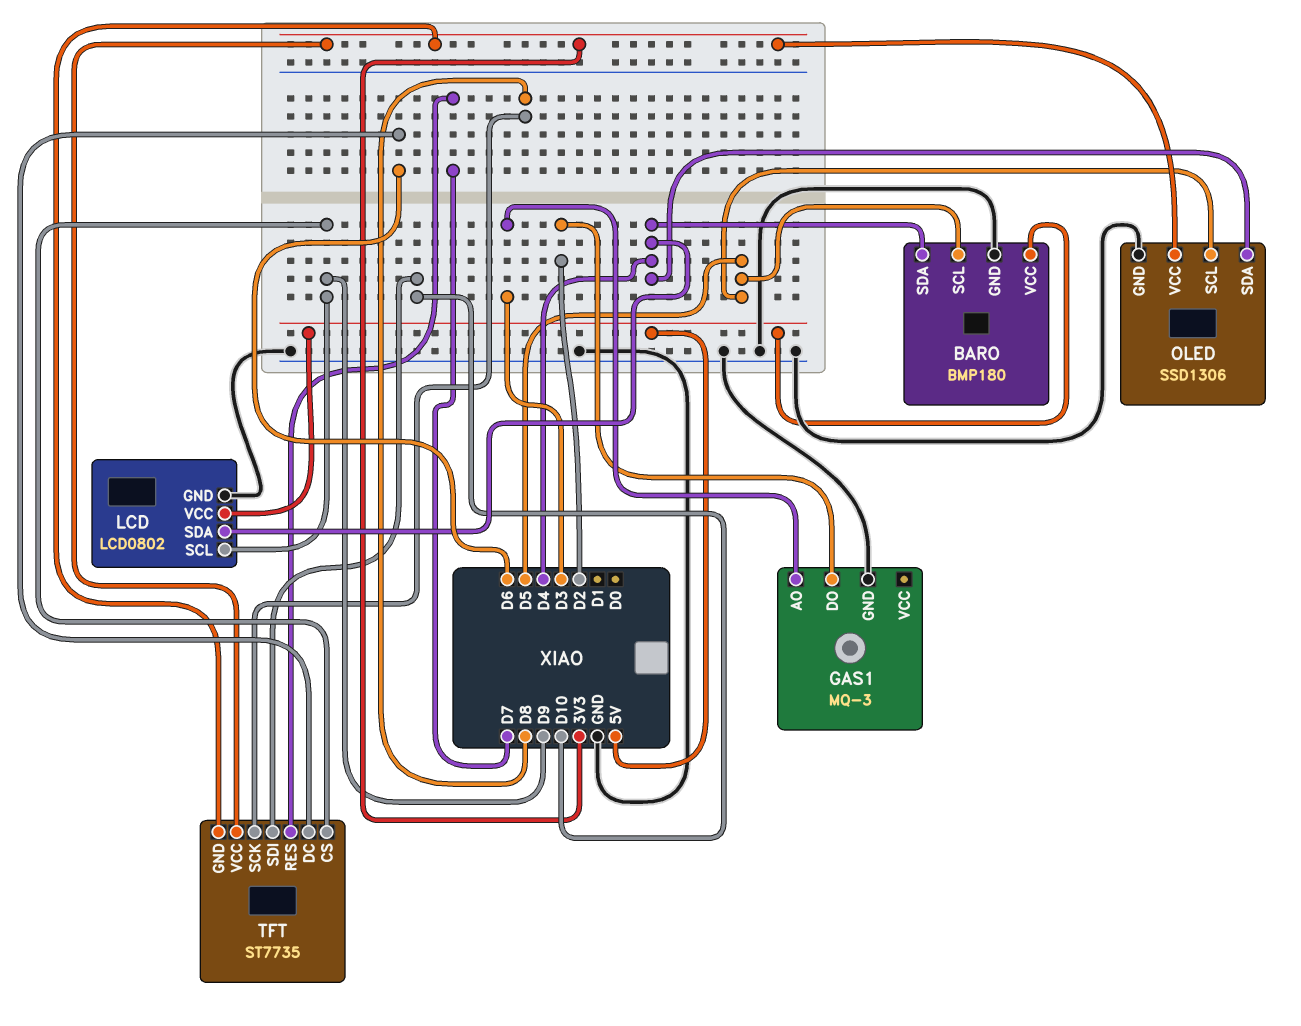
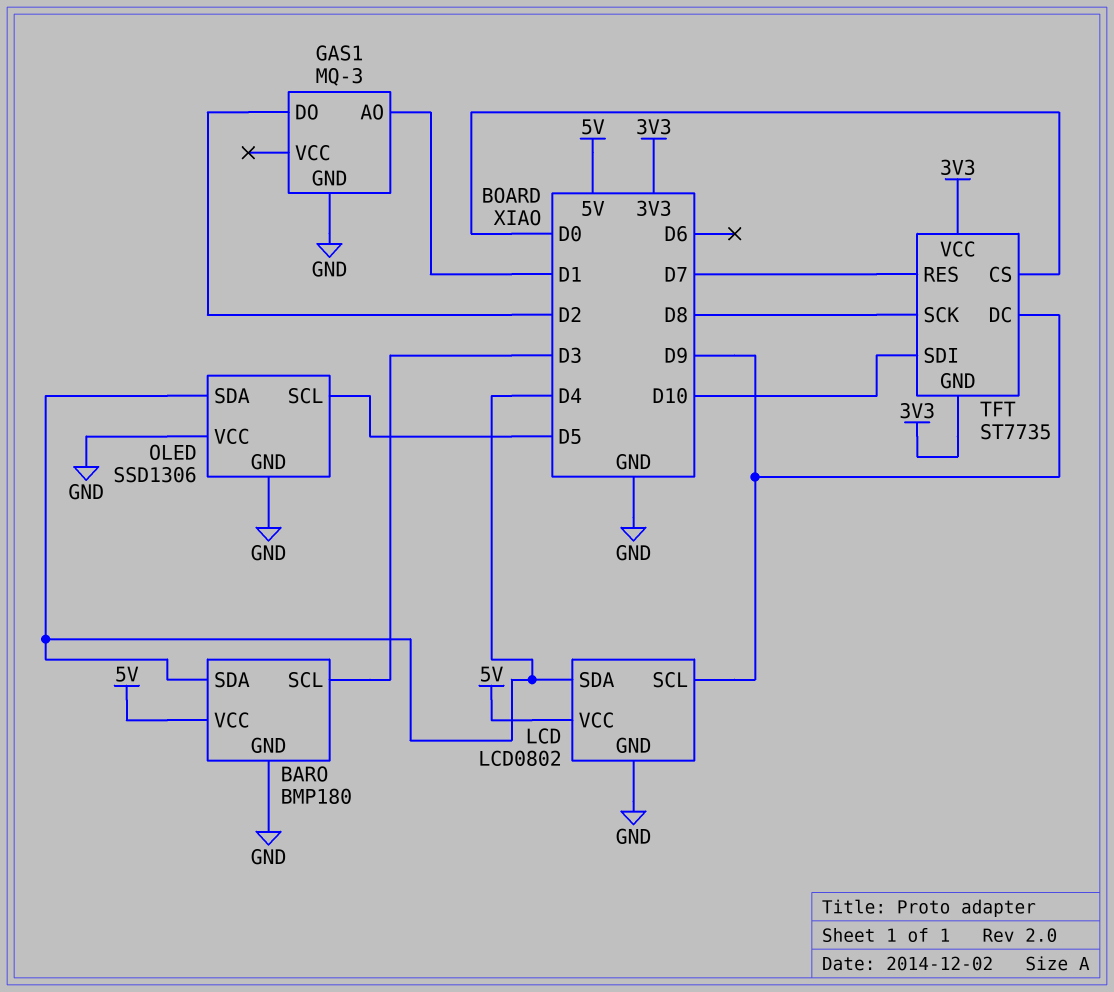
BARO pin SCL: D5 -> D3
GAS1 pin AO: D3 -> D1
OLED pin VCC: 3V3 -> GND
TFT pin CS: D9 -> D0
TFT pin DC: D6 -> D9

